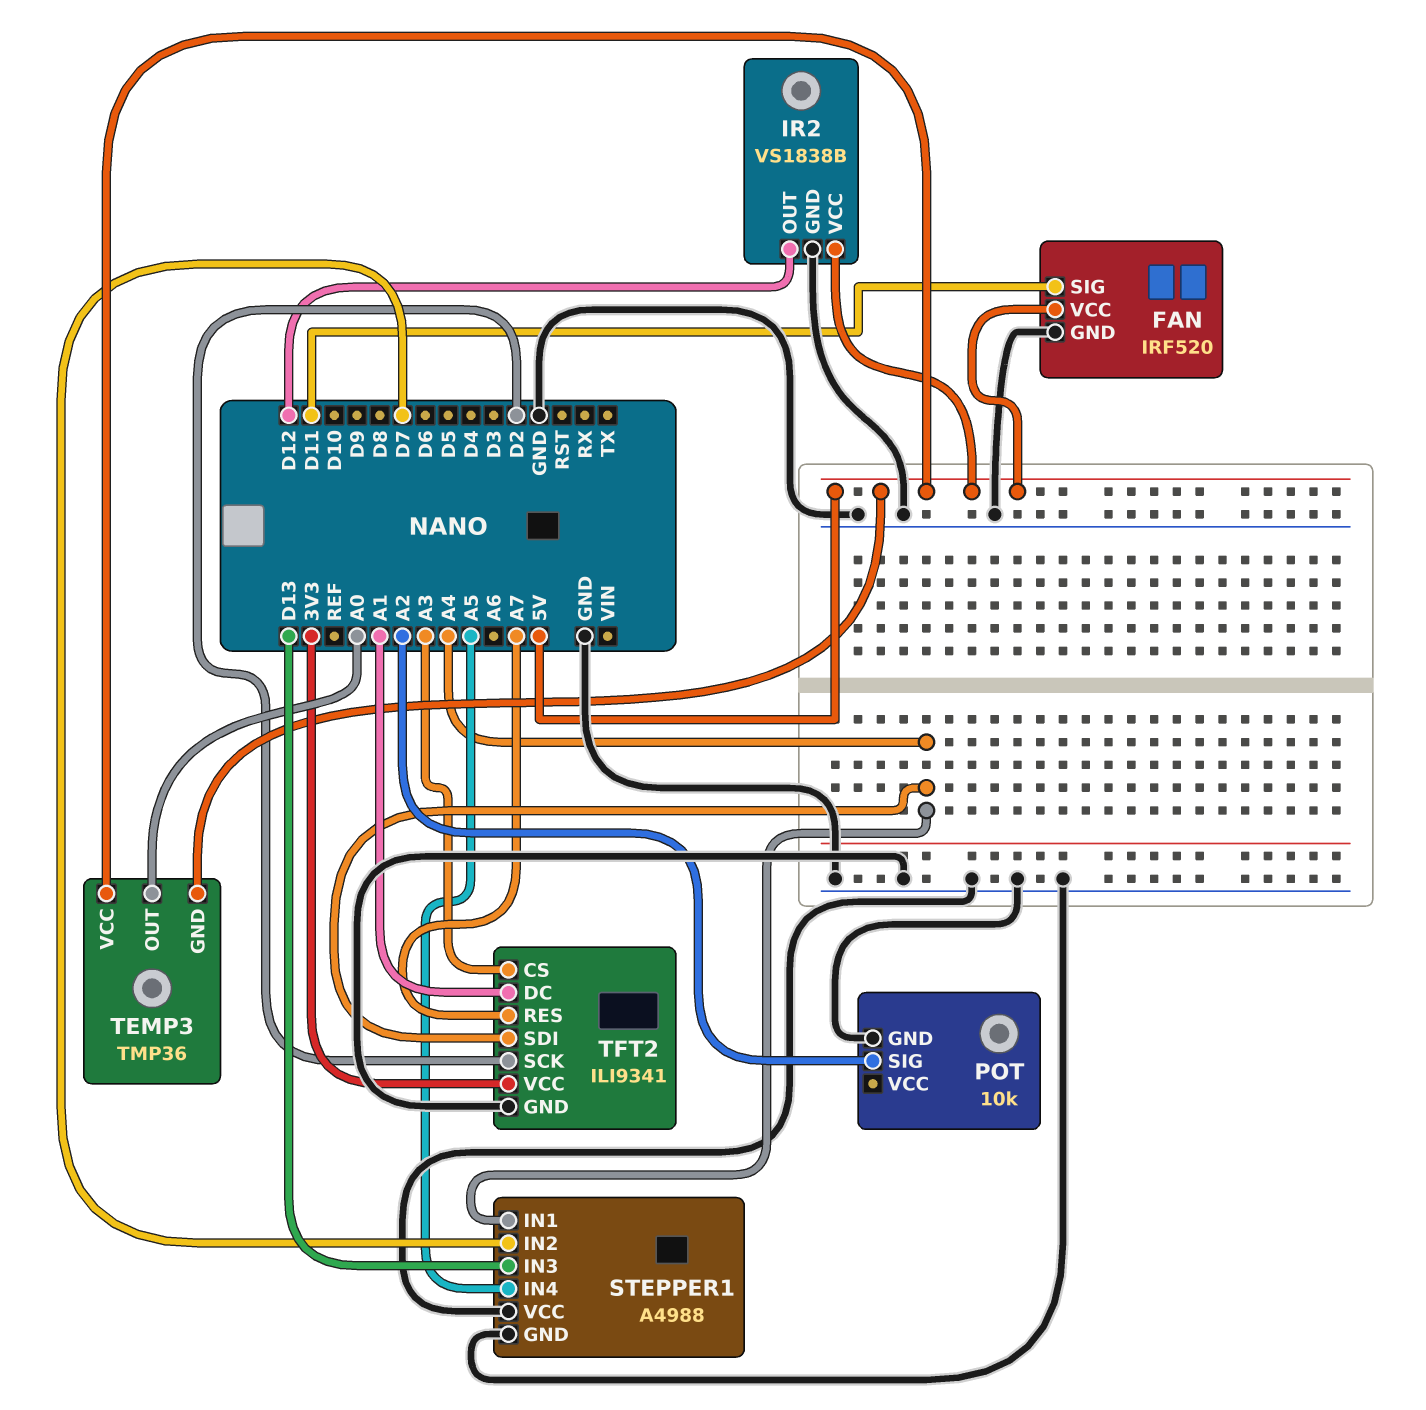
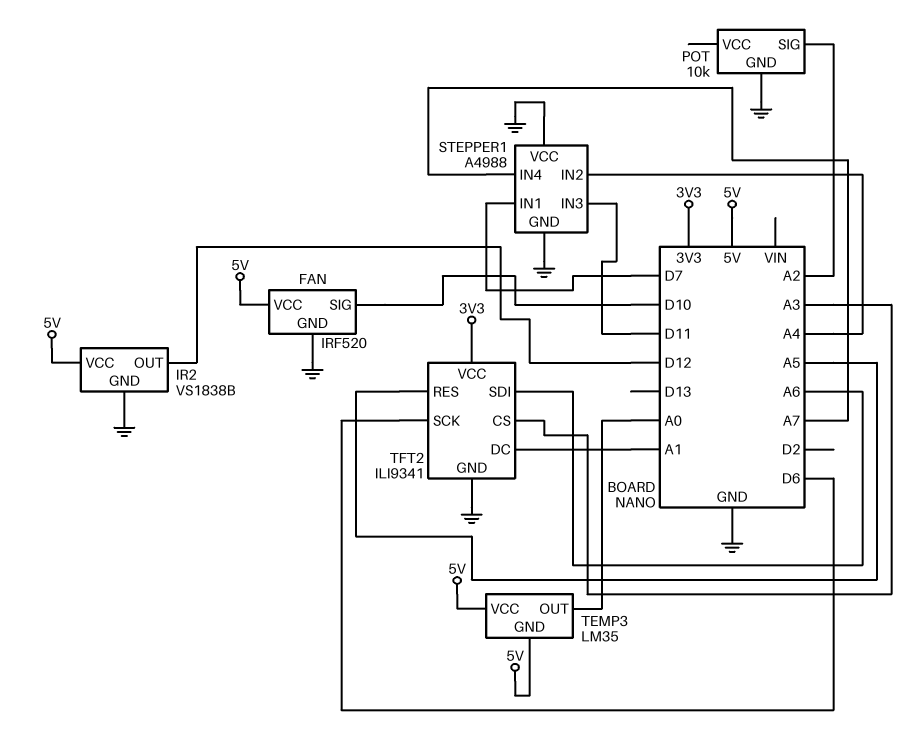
FAN pin SIG: D11 -> D10
STEPPER1 pin IN1: A4 -> D7
STEPPER1 pin IN2: D7 -> A4
STEPPER1 pin IN3: D13 -> D11
STEPPER1 pin IN4: A5 -> A7
TEMP3: TMP36 -> LM35
TFT2 pin RES: A7 -> A5
TFT2 pin SCK: D2 -> D6
TFT2 pin SDI: A4 -> A6

